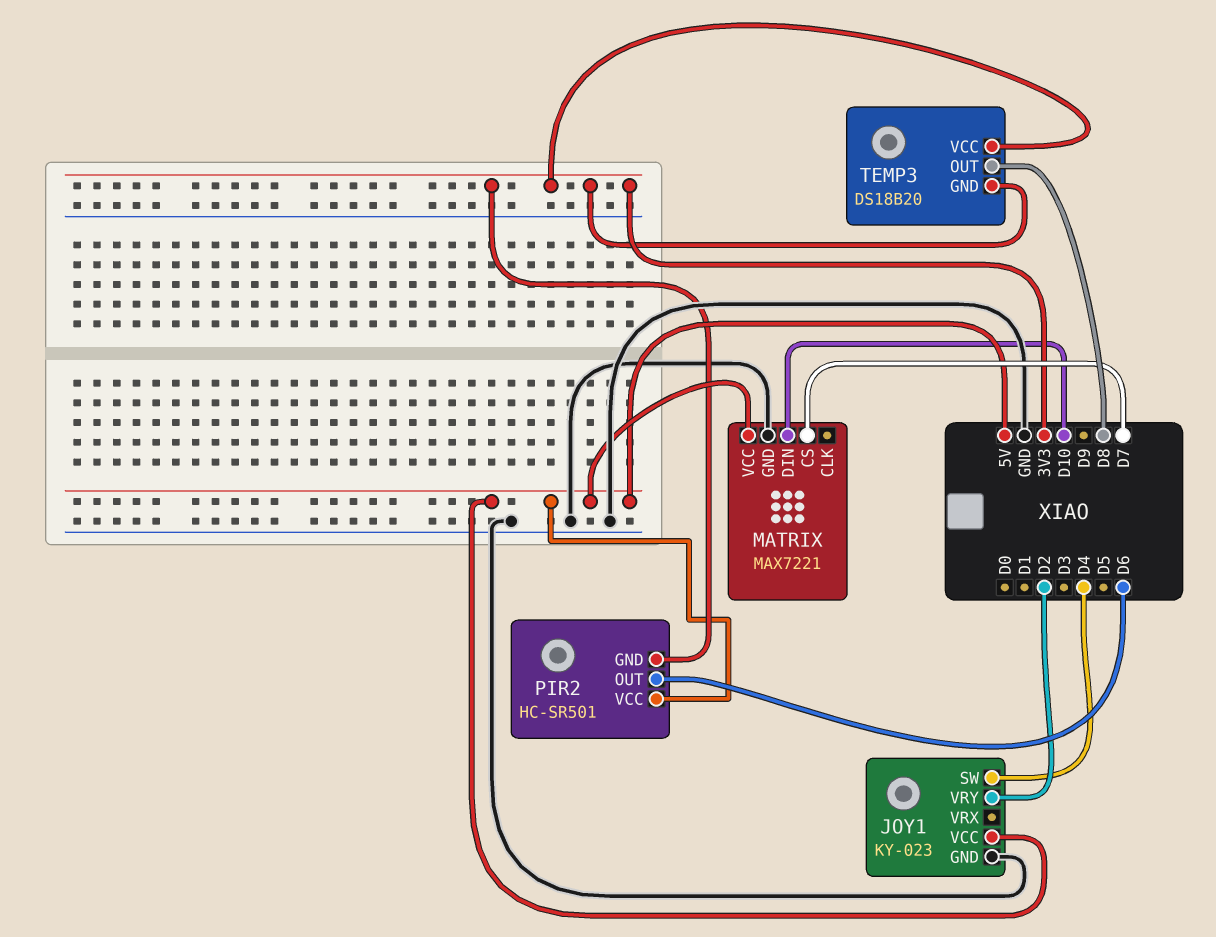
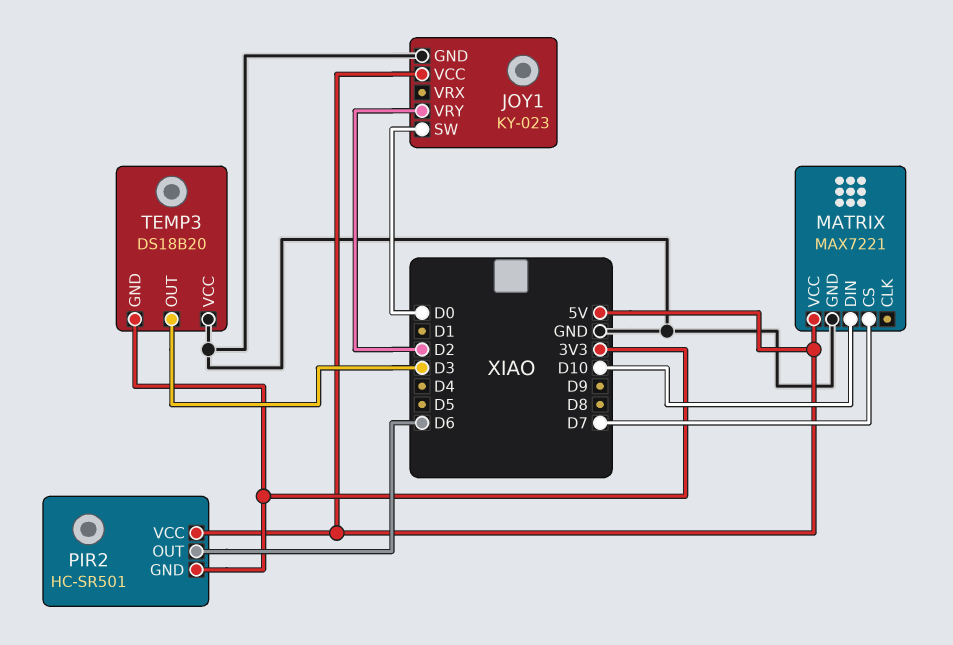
JOY1 pin SW: D4 -> D0
TEMP3 pin OUT: D8 -> D3
TEMP3 pin VCC: 3V3 -> GND

